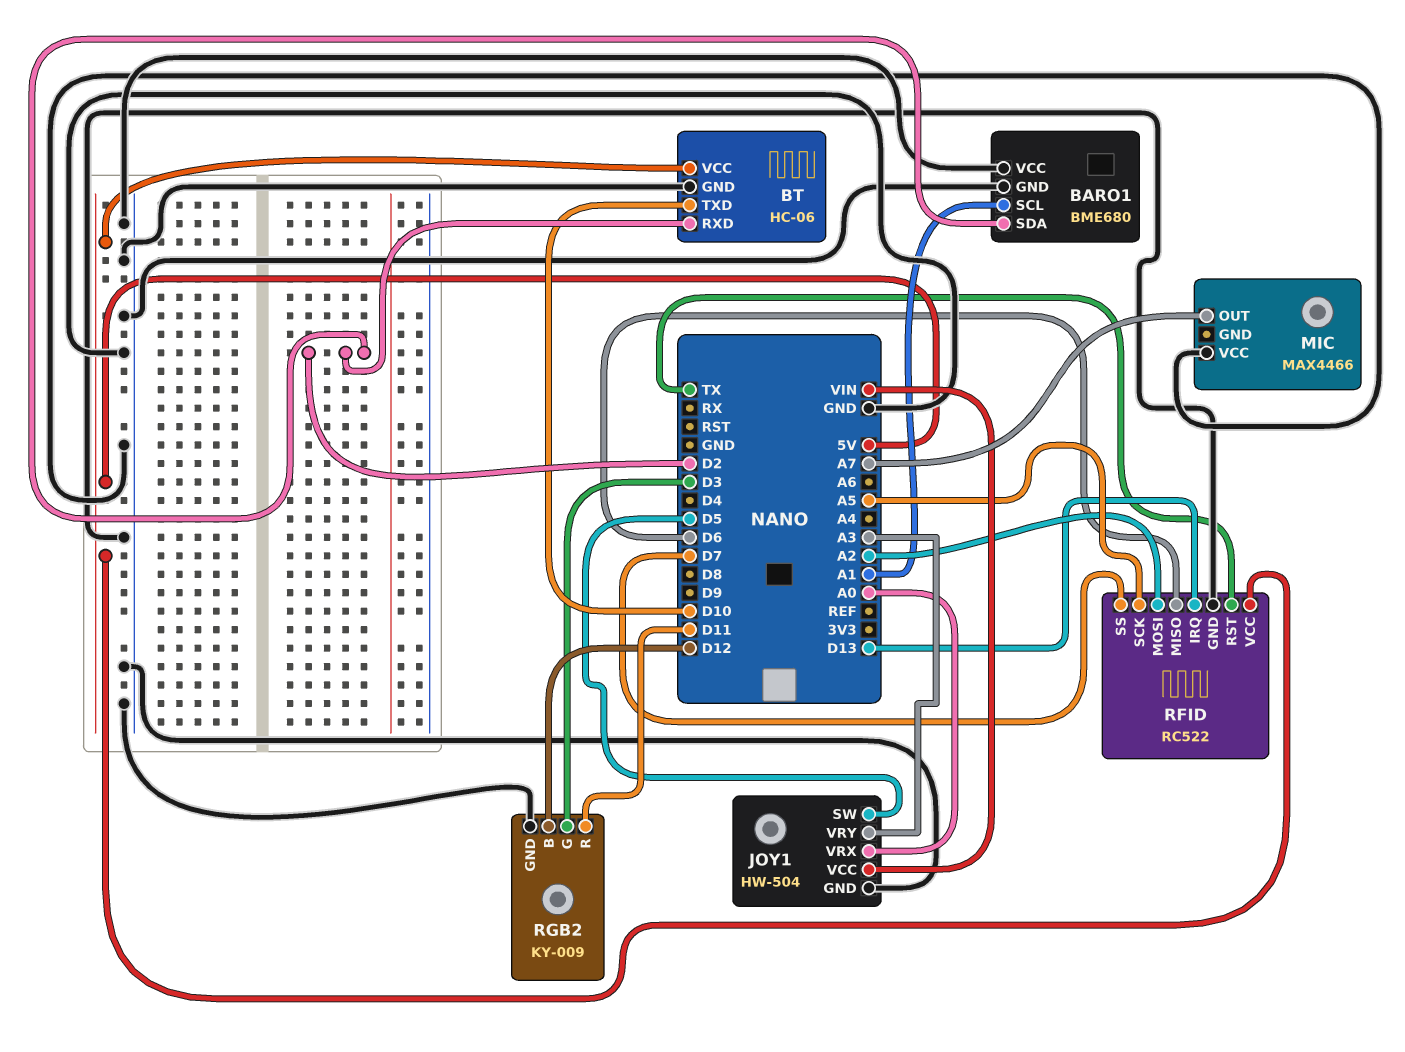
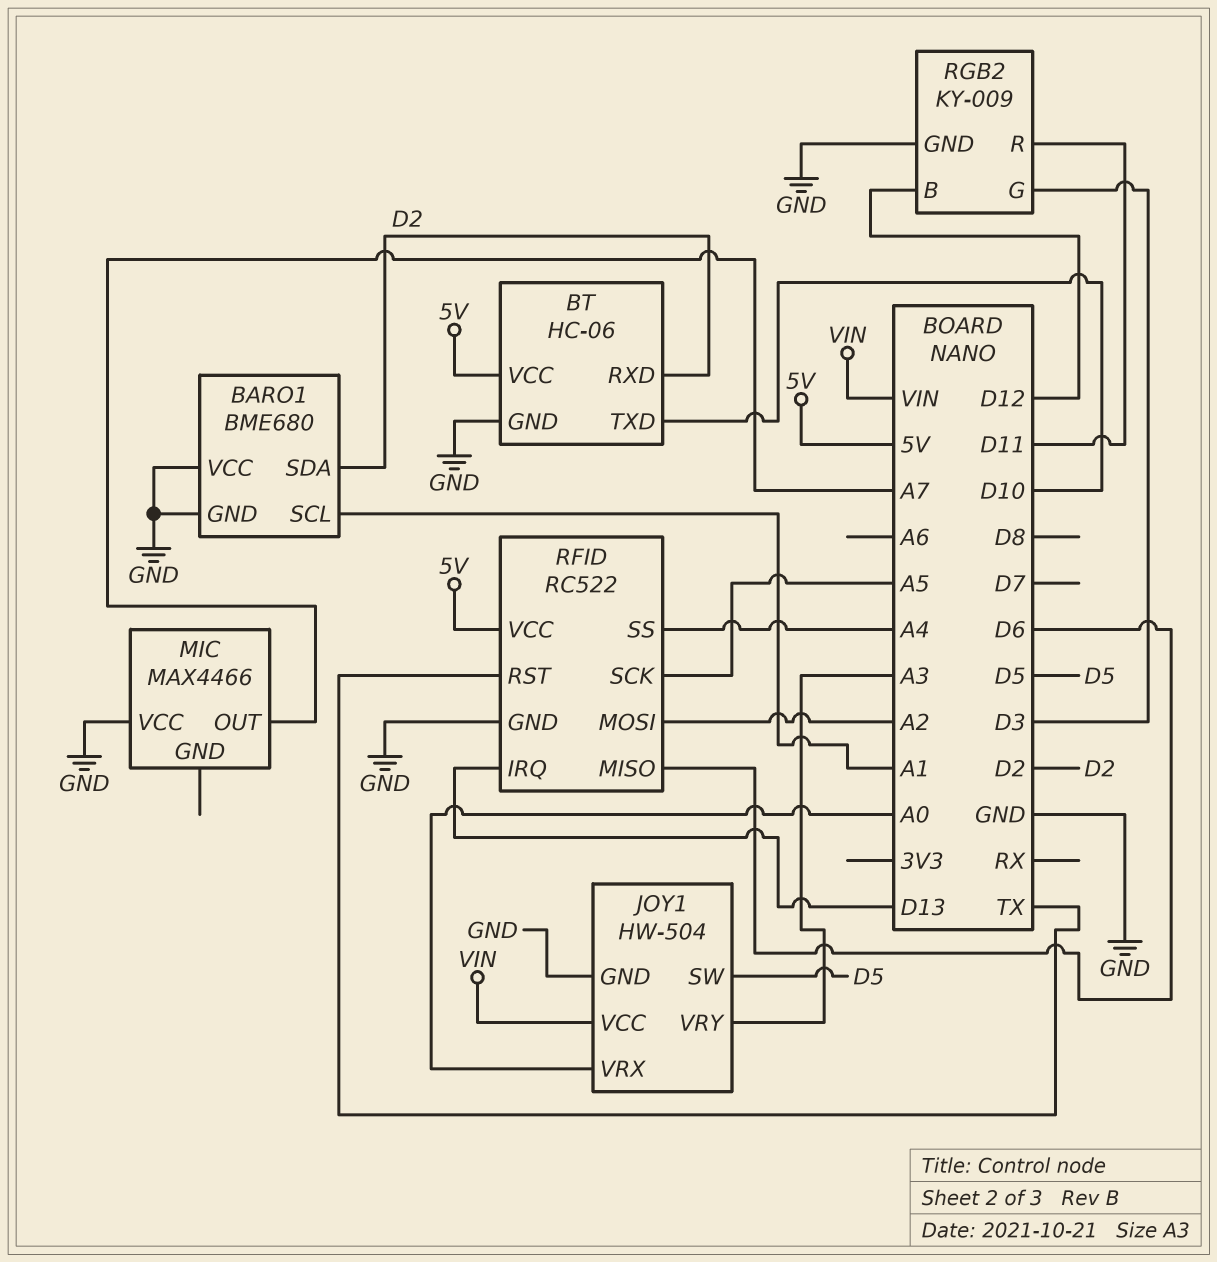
RFID pin SS: D7 -> A4

